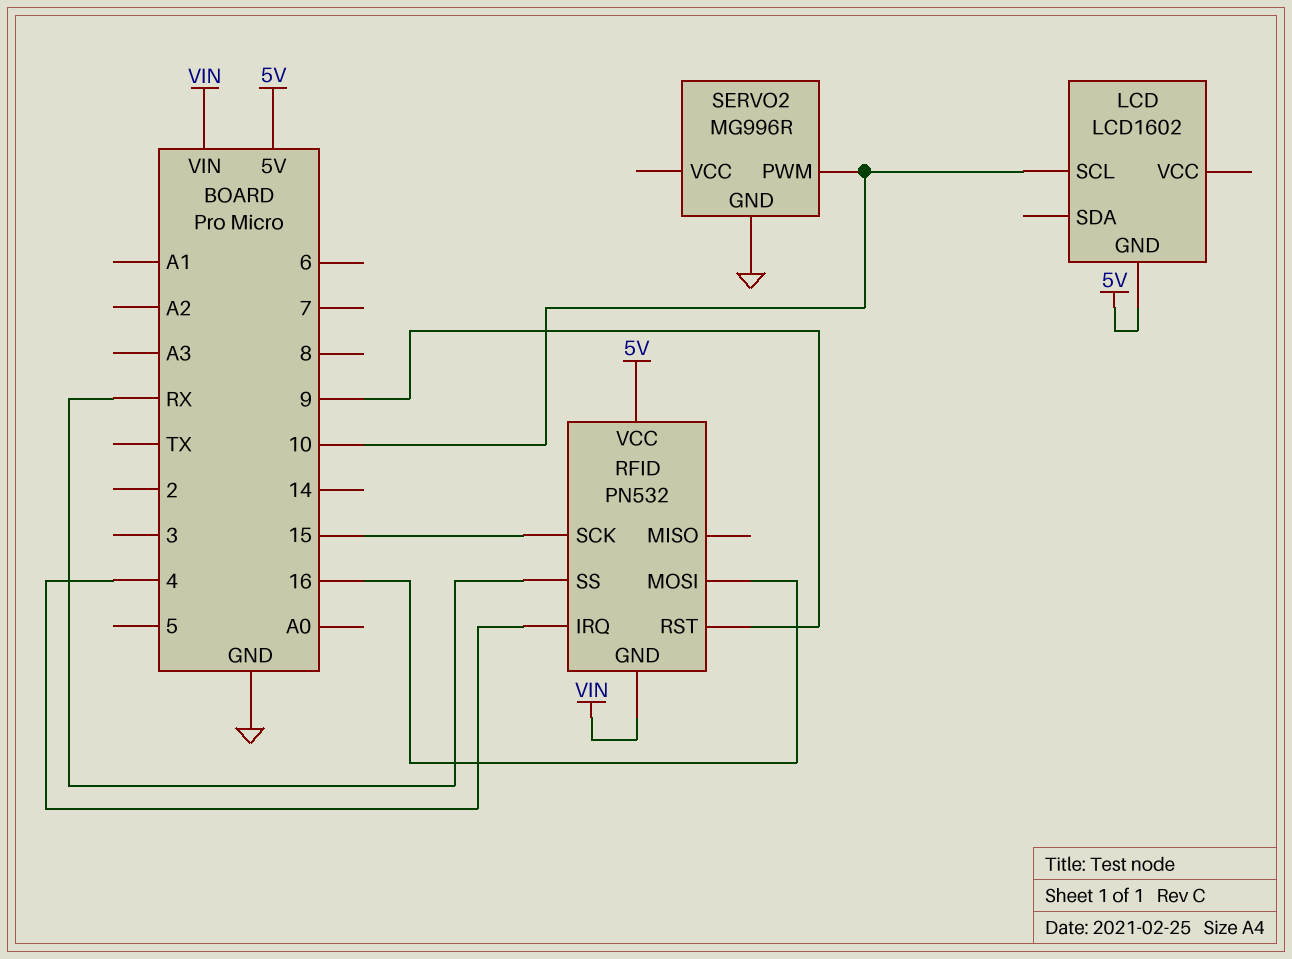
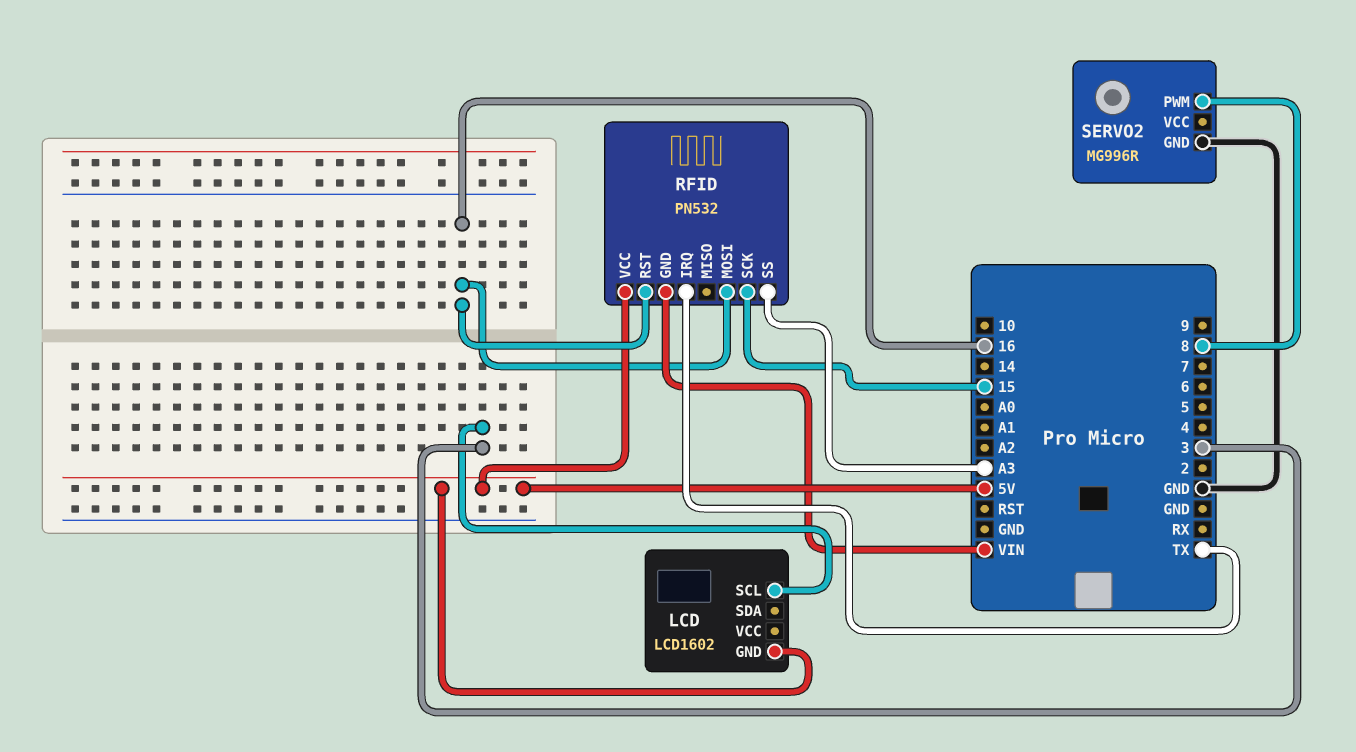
LCD pin SCL: 10 -> 3
RFID pin IRQ: 4 -> TX
RFID pin RST: 9 -> 16
RFID pin SS: RX -> A3
SERVO2 pin PWM: 10 -> 8

